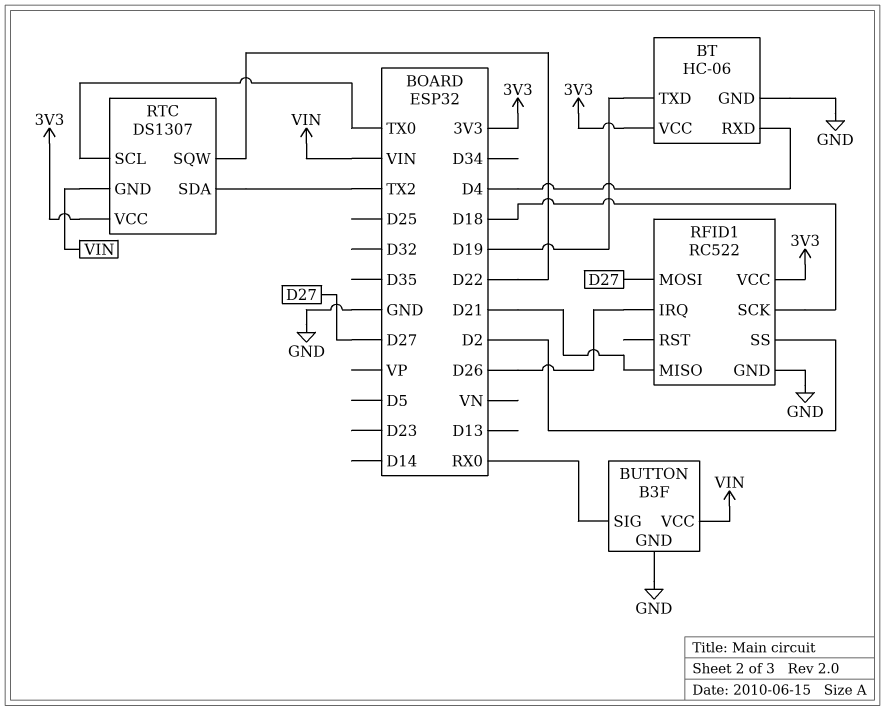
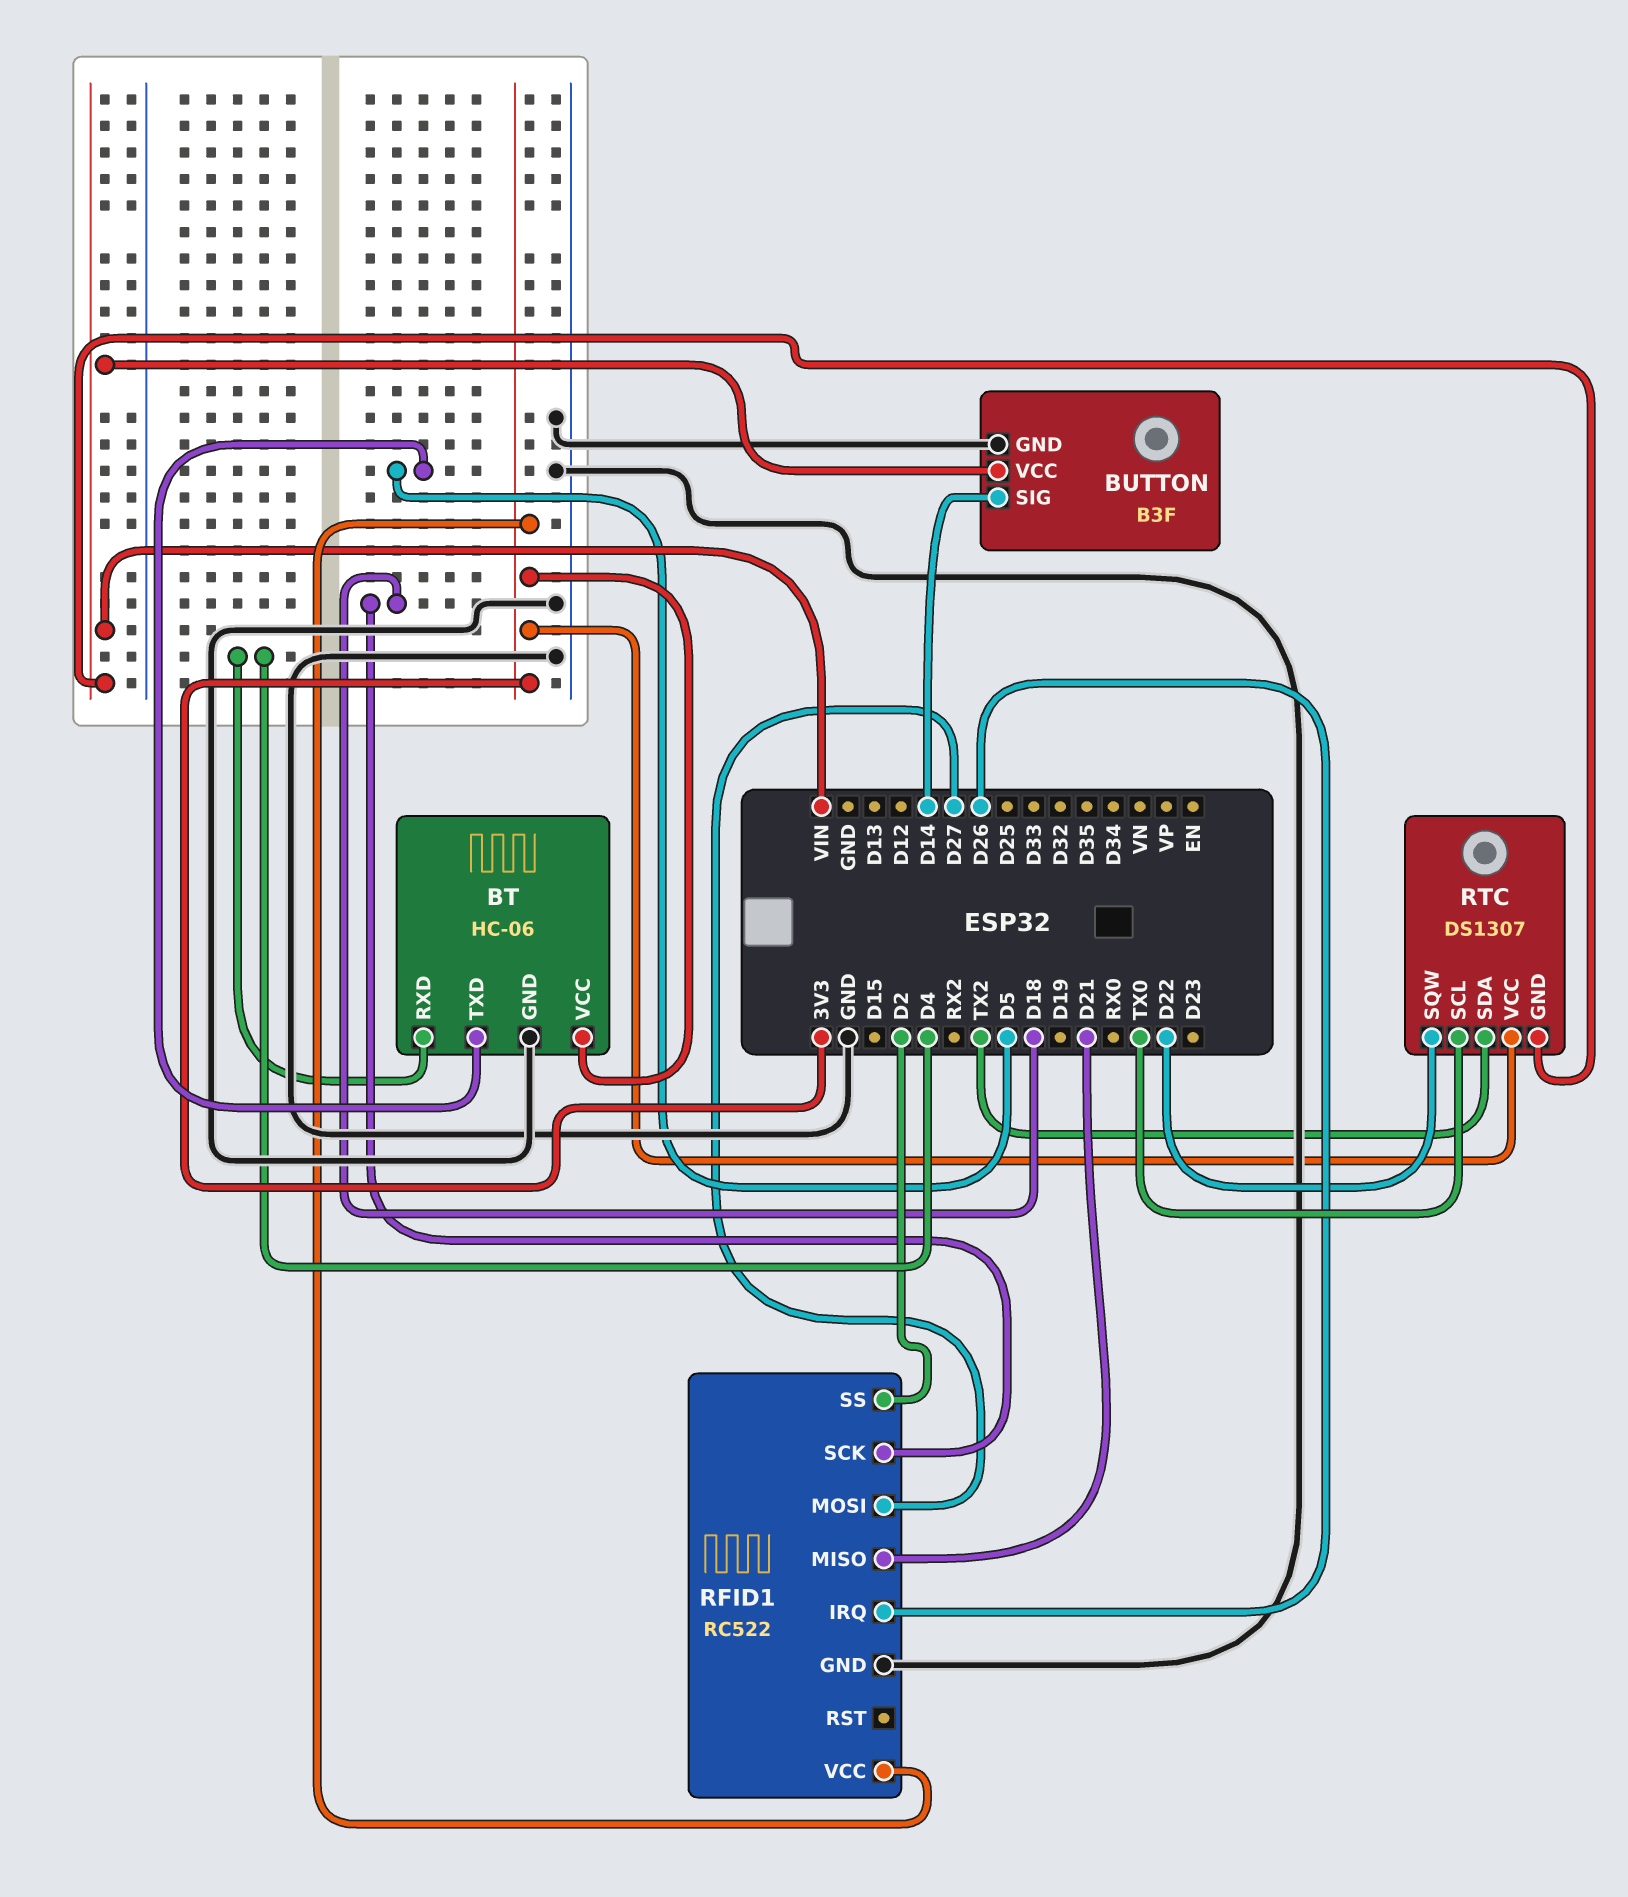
BT pin TXD: D19 -> D5
BUTTON pin SIG: RX0 -> D14

